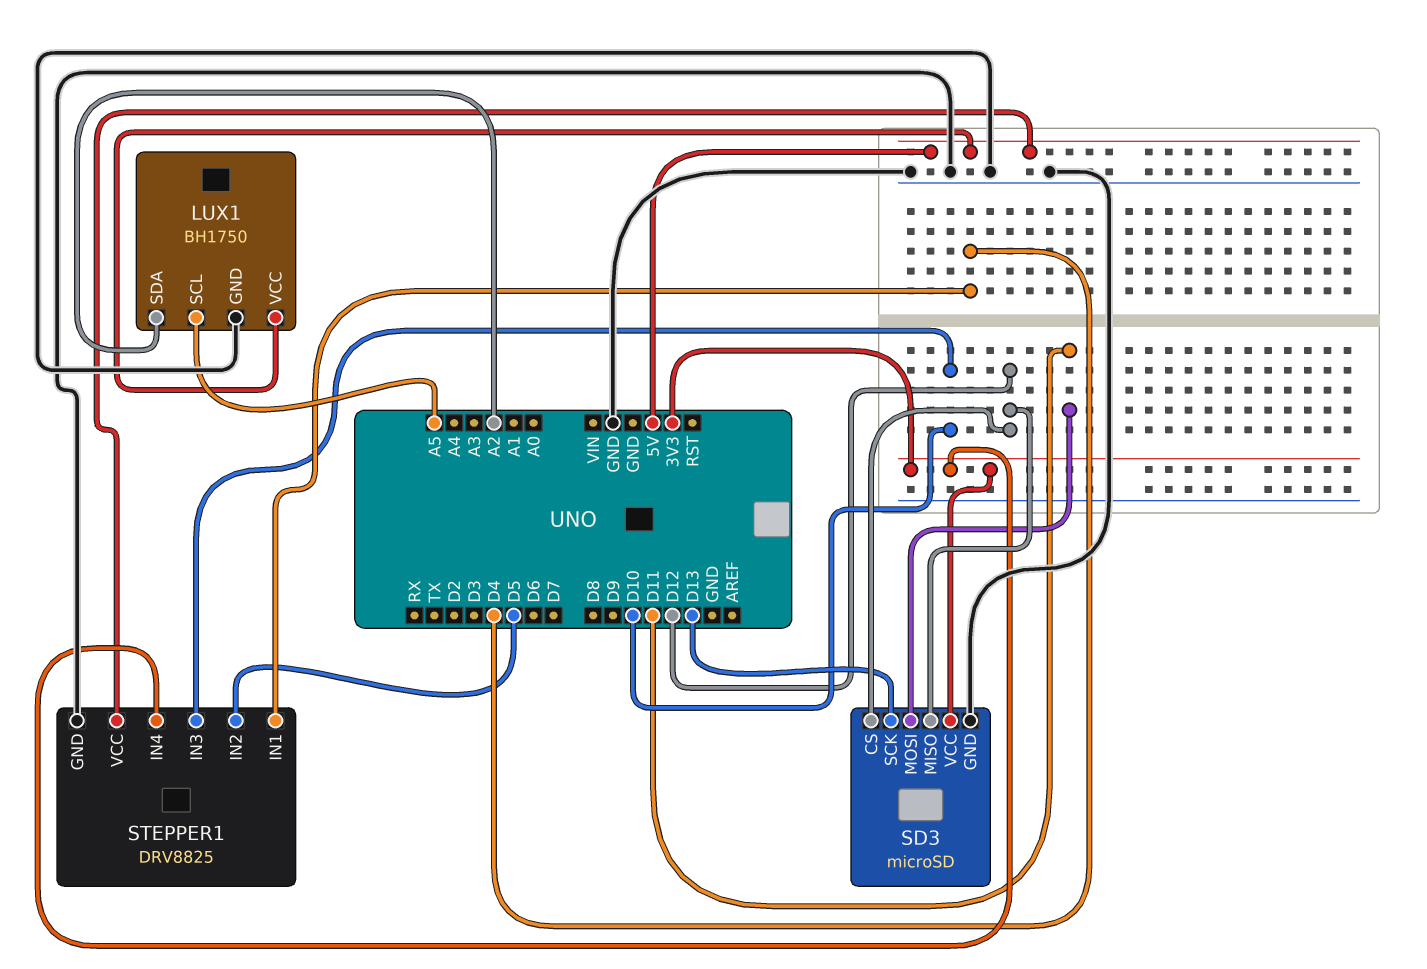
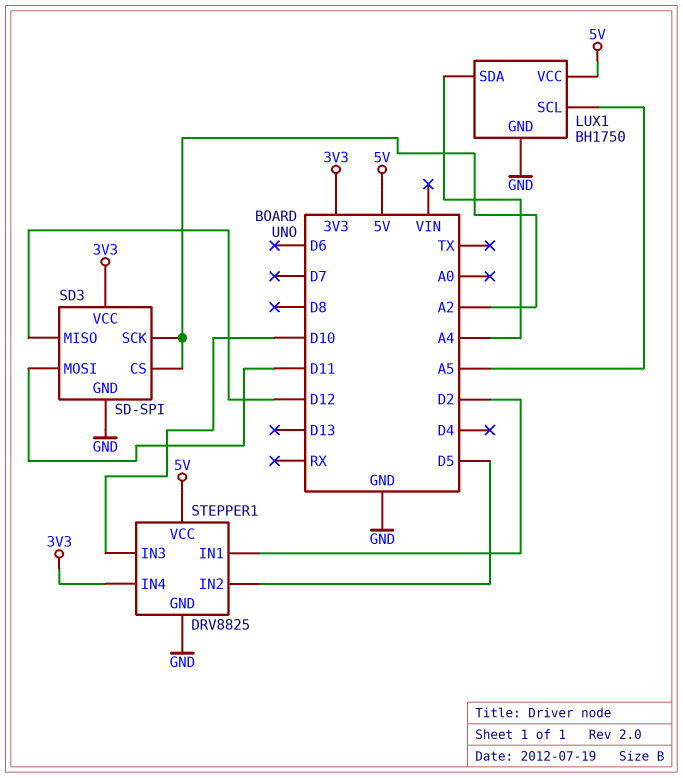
LUX1 pin SDA: A2 -> A4
SD3: microSD -> SD-SPI
SD3 pin CS: D12 -> A2
SD3 pin SCK: D13 -> A2
STEPPER1 pin IN1: D4 -> D2

